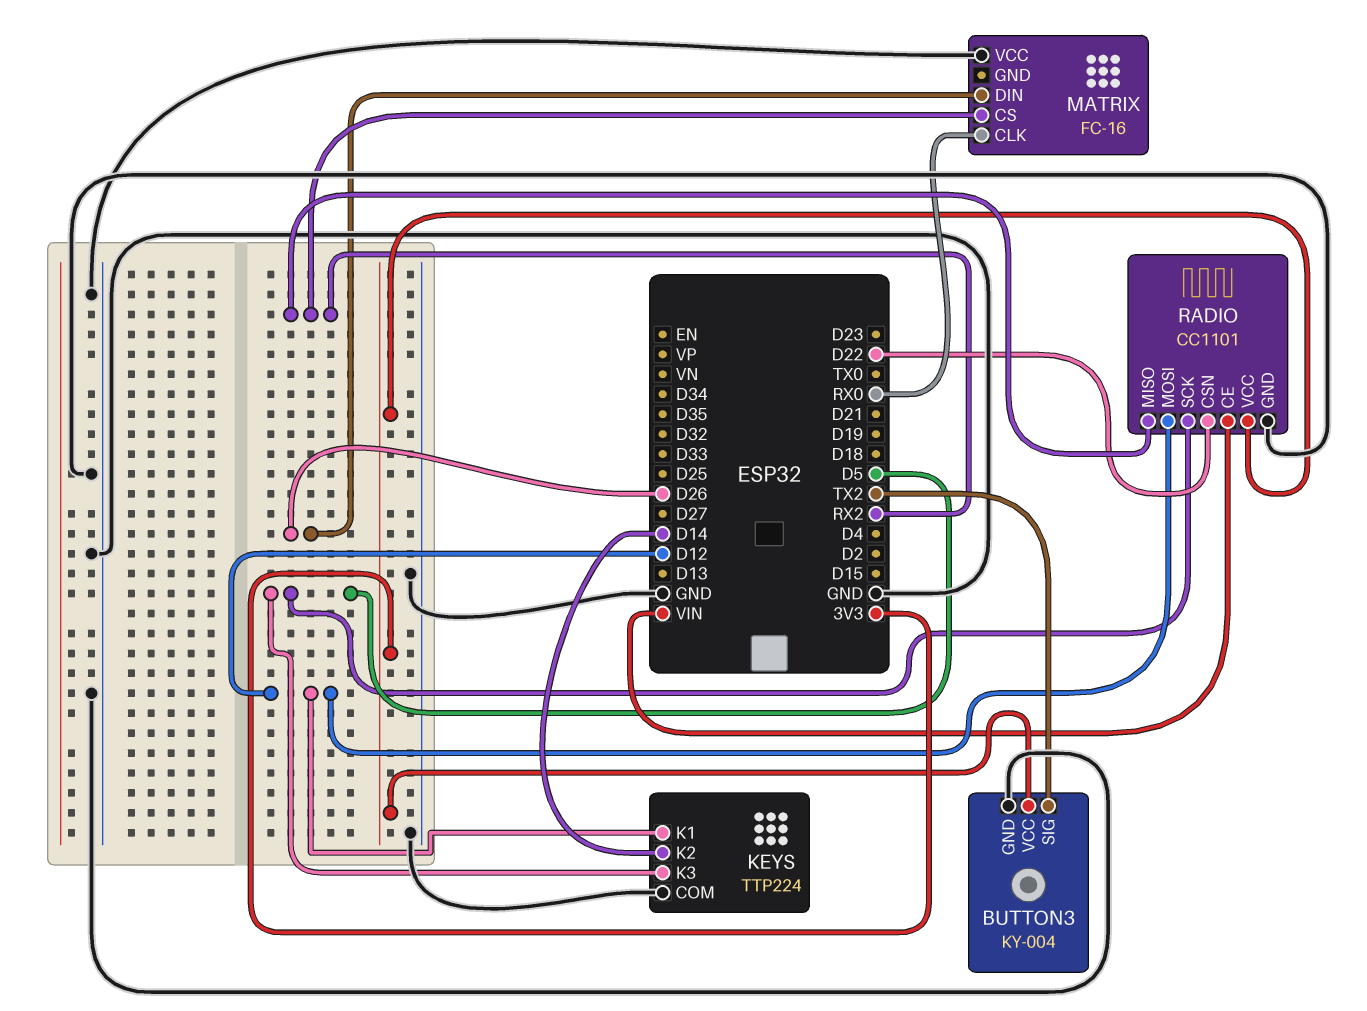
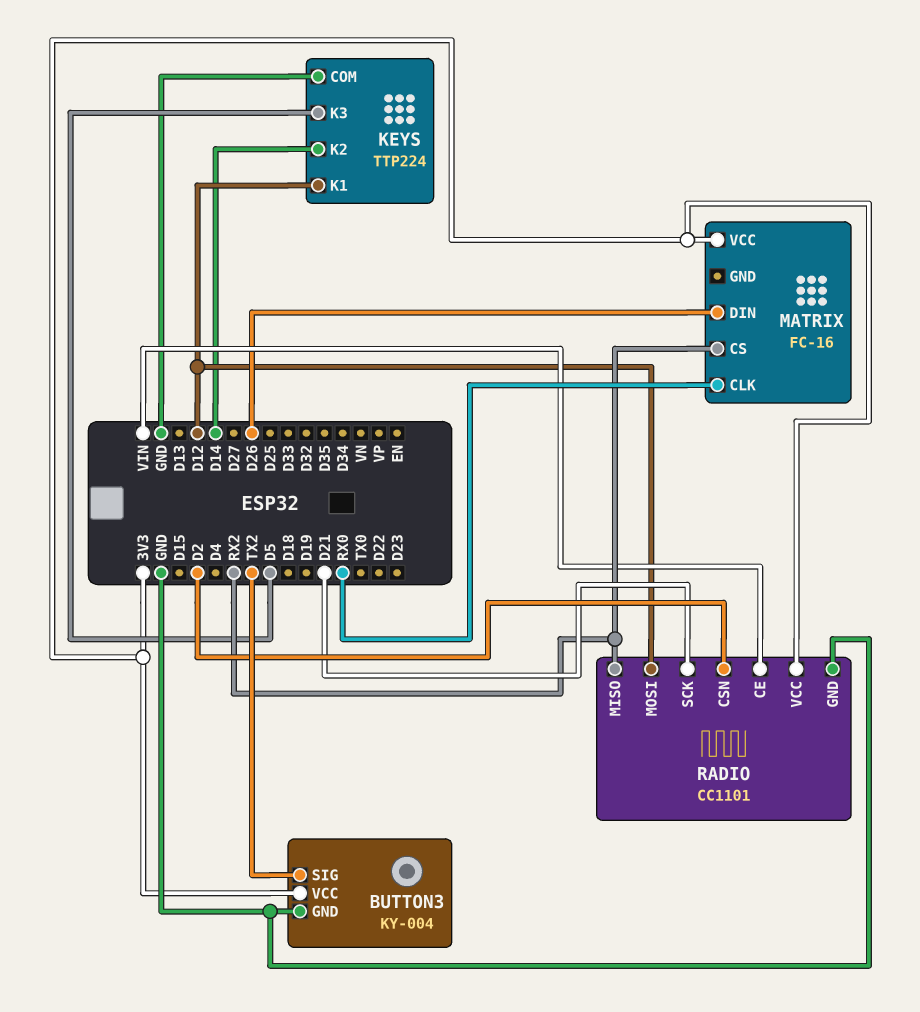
MATRIX pin VCC: GND -> 3V3
RADIO pin CSN: D22 -> D2
RADIO pin SCK: D5 -> D21

